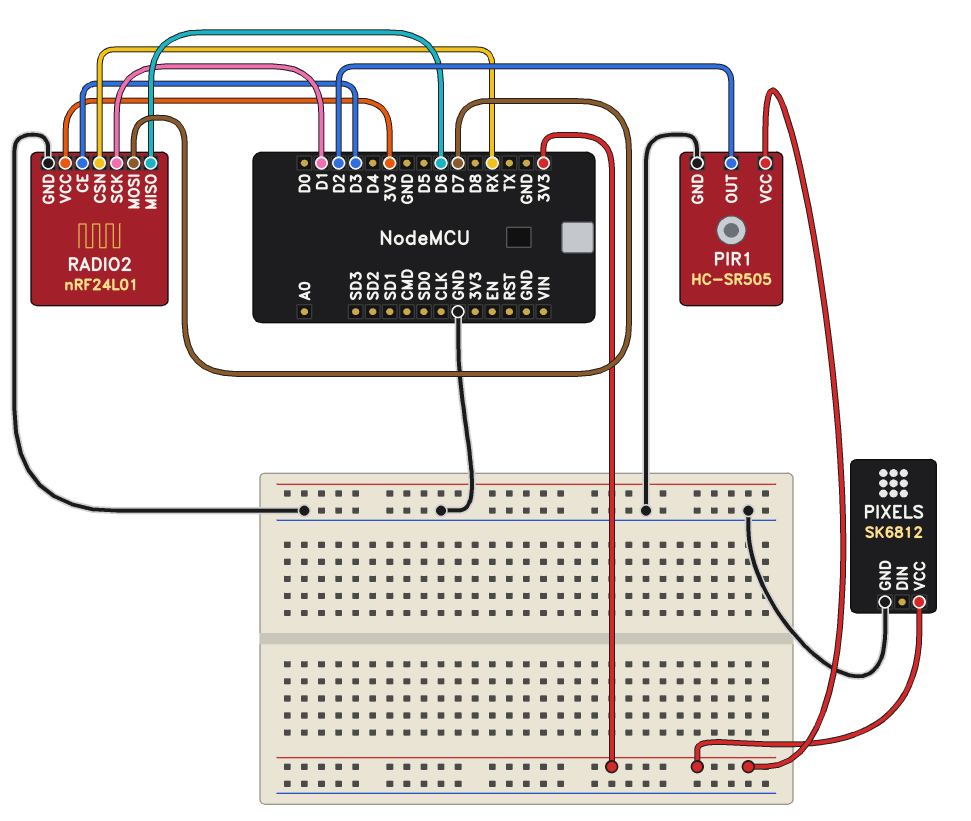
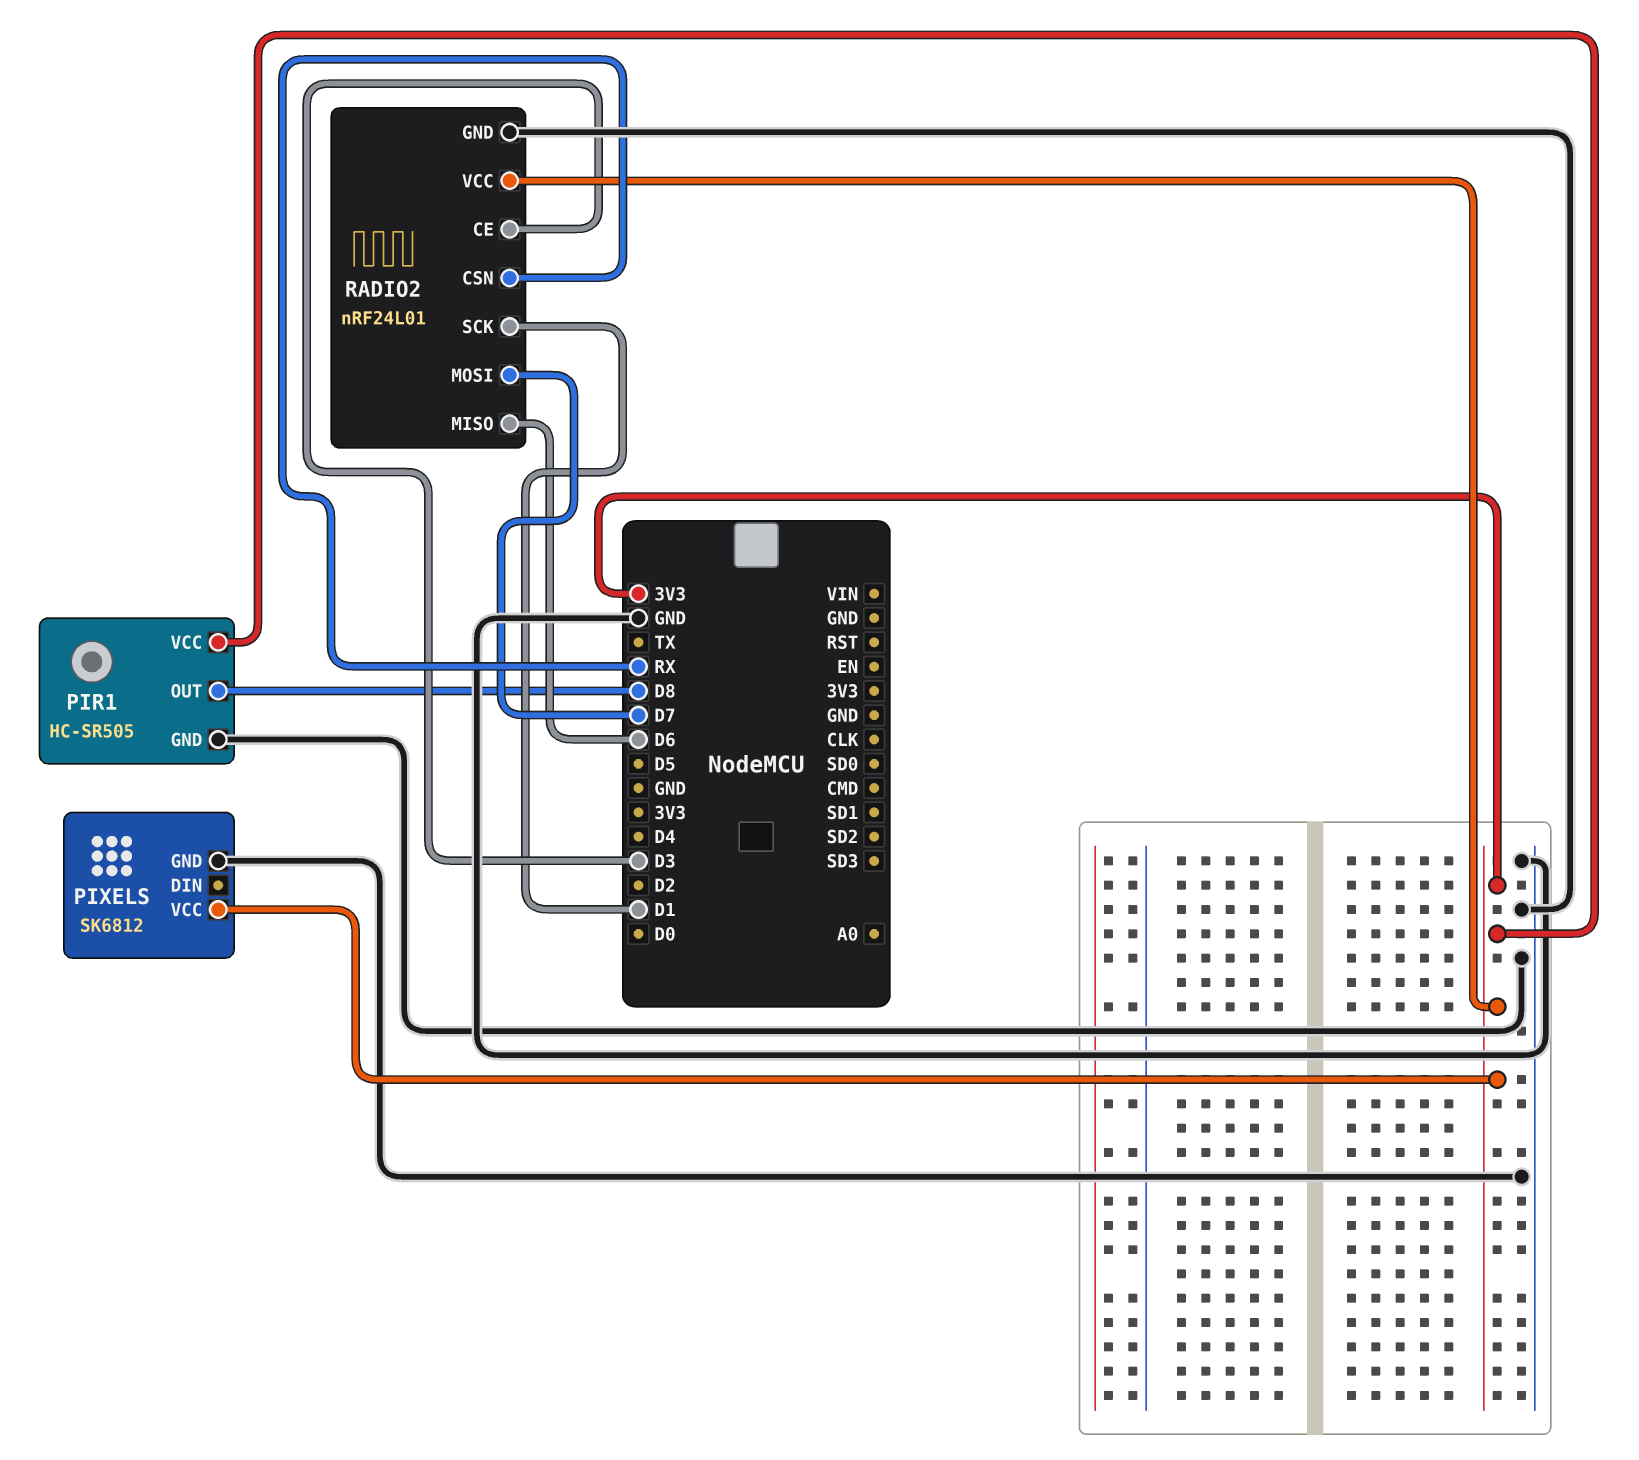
PIR1 pin OUT: D2 -> D8

